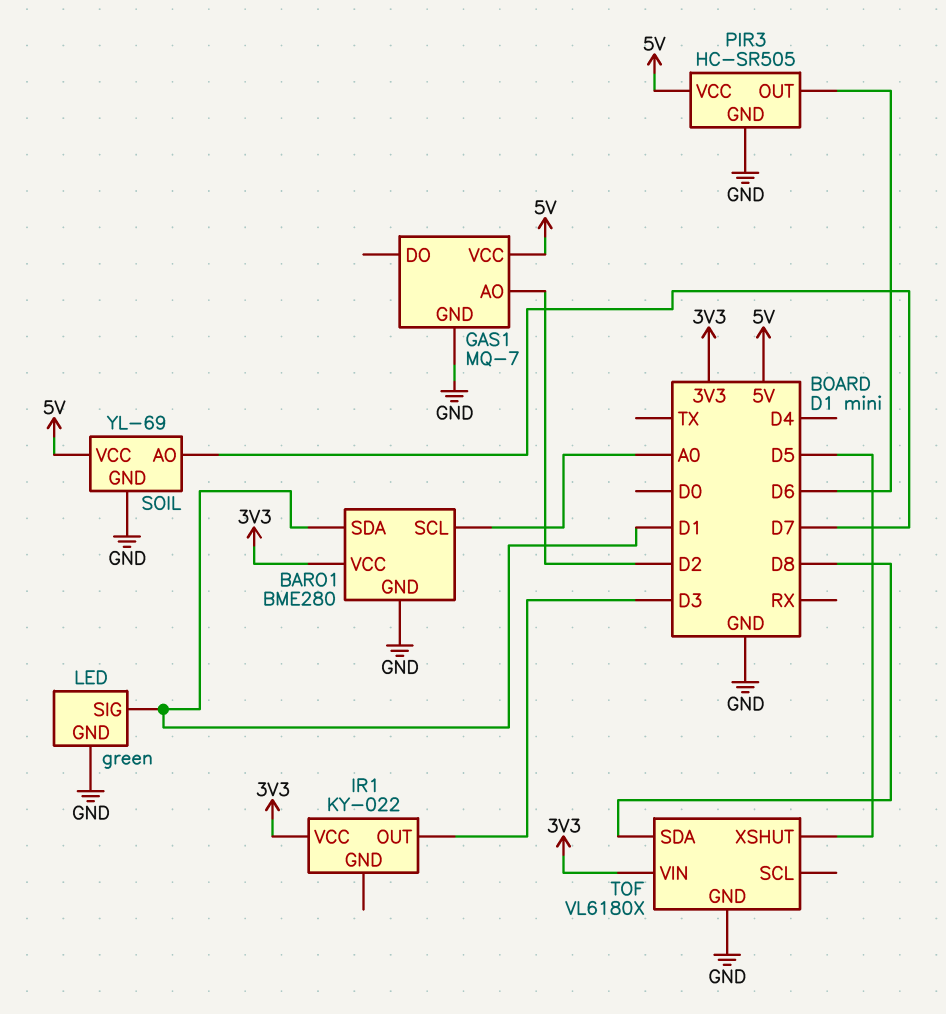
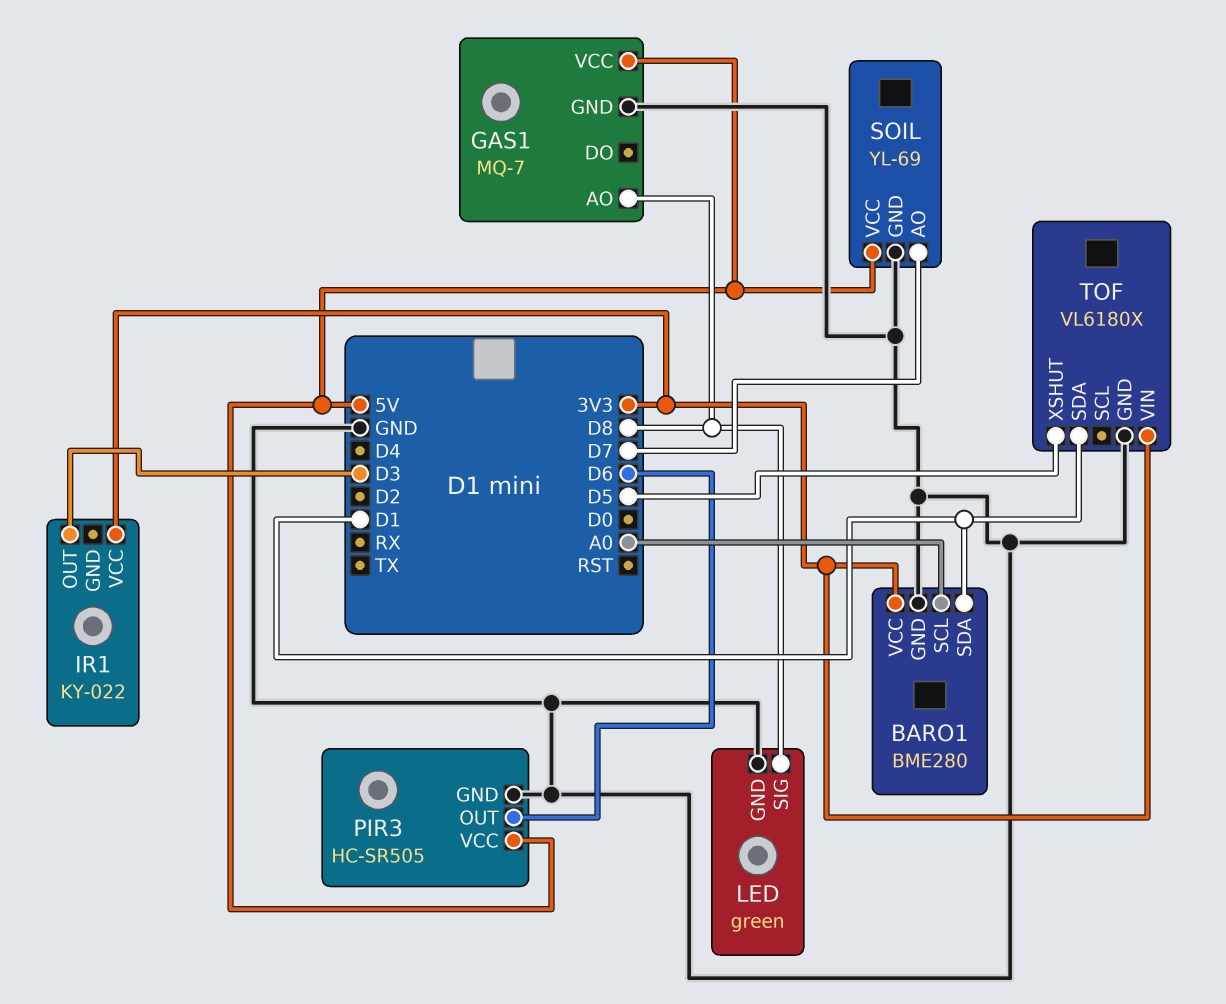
GAS1 pin AO: D2 -> D8
LED pin SIG: D1 -> D8
TOF pin SDA: D8 -> D1

